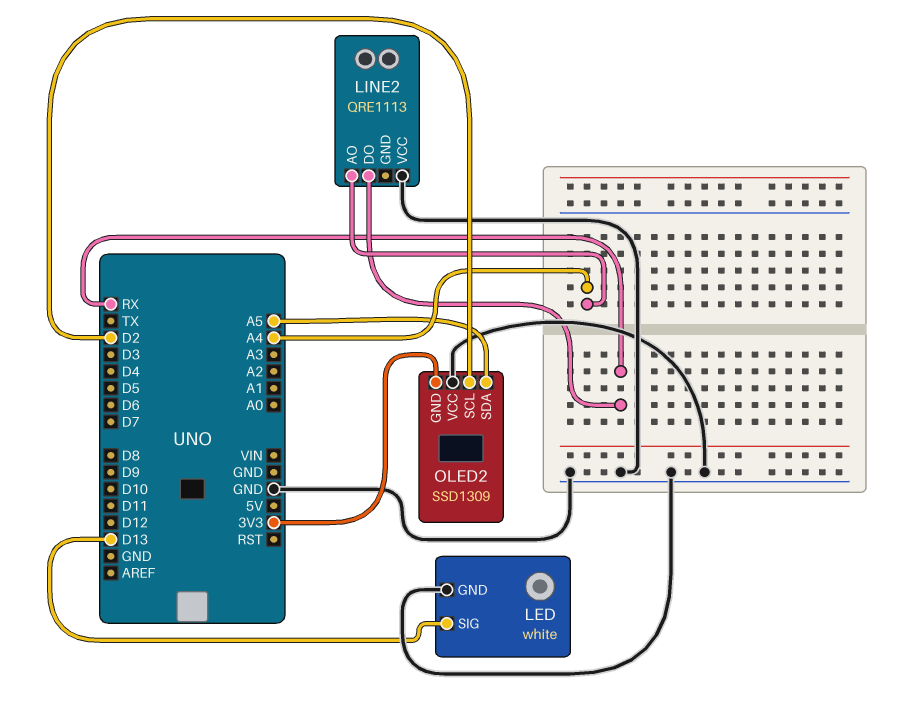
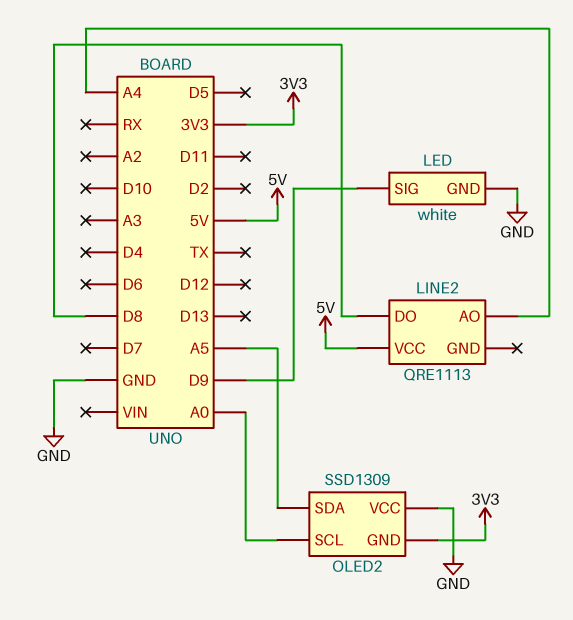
LED pin SIG: D13 -> D9
LINE2 pin DO: RX -> D8
LINE2 pin VCC: GND -> 5V
OLED2 pin SCL: D2 -> A0

